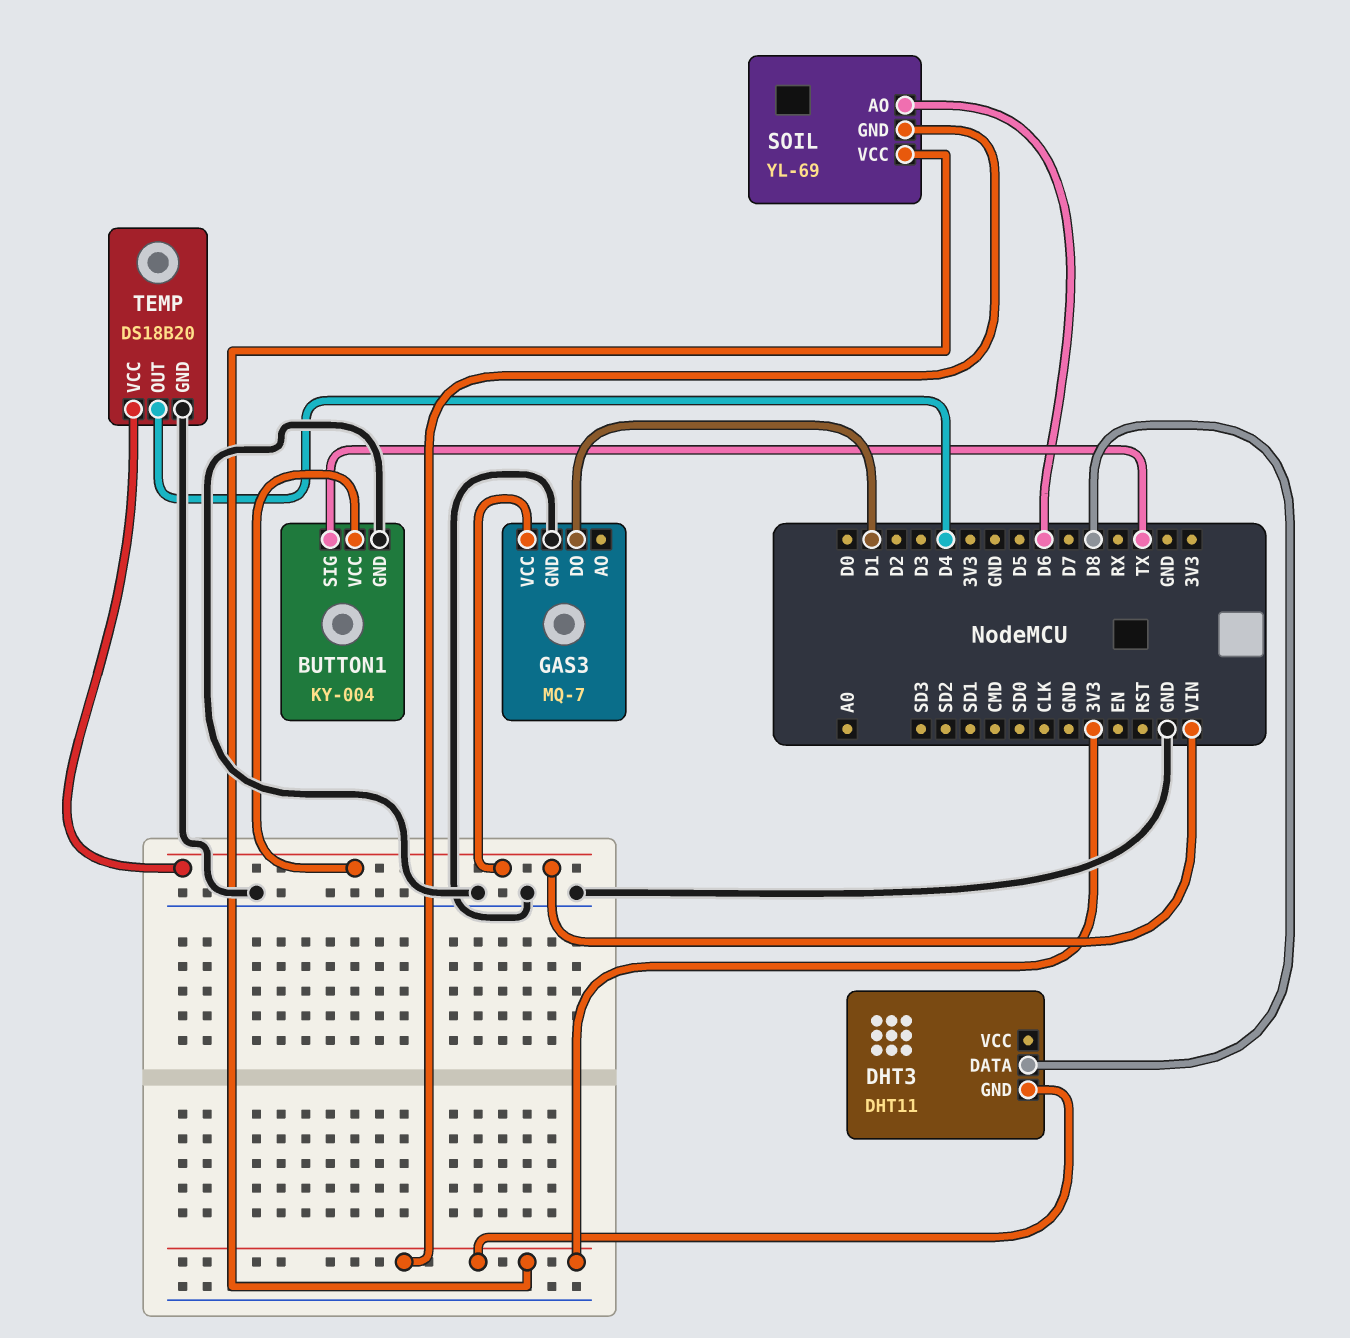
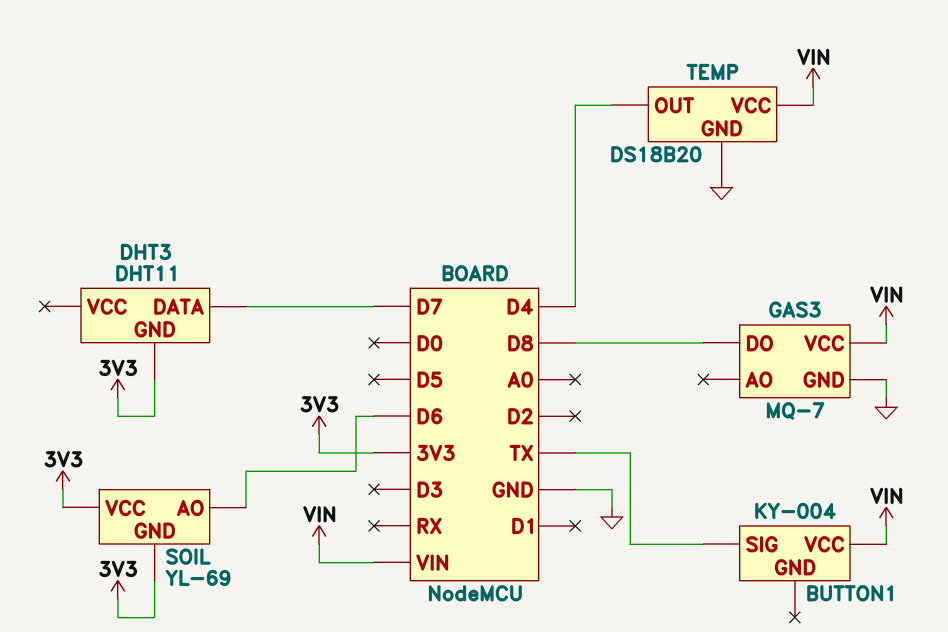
BUTTON1 pin GND: GND -> none
DHT3 pin DATA: D8 -> D7
GAS3 pin DO: D1 -> D8

